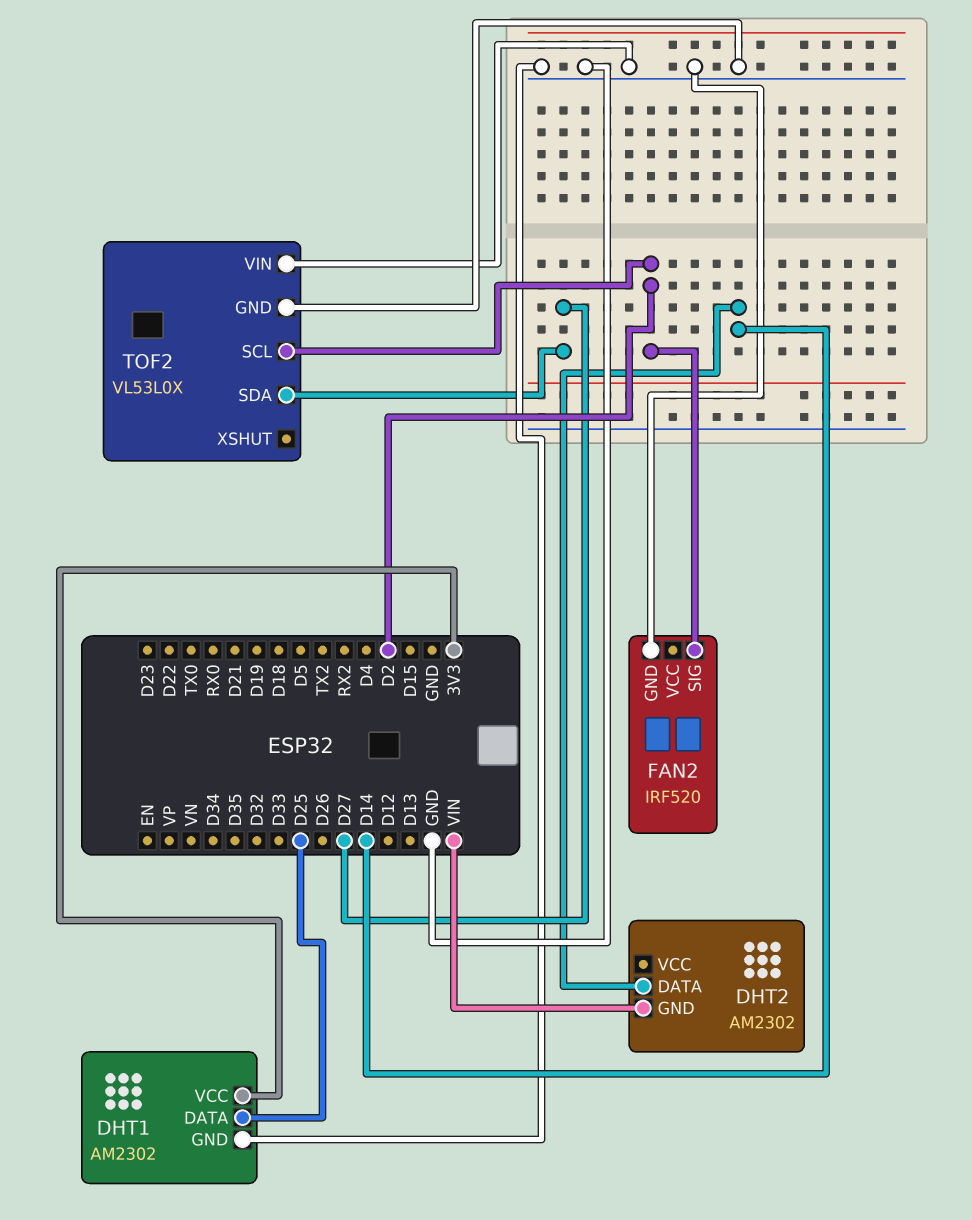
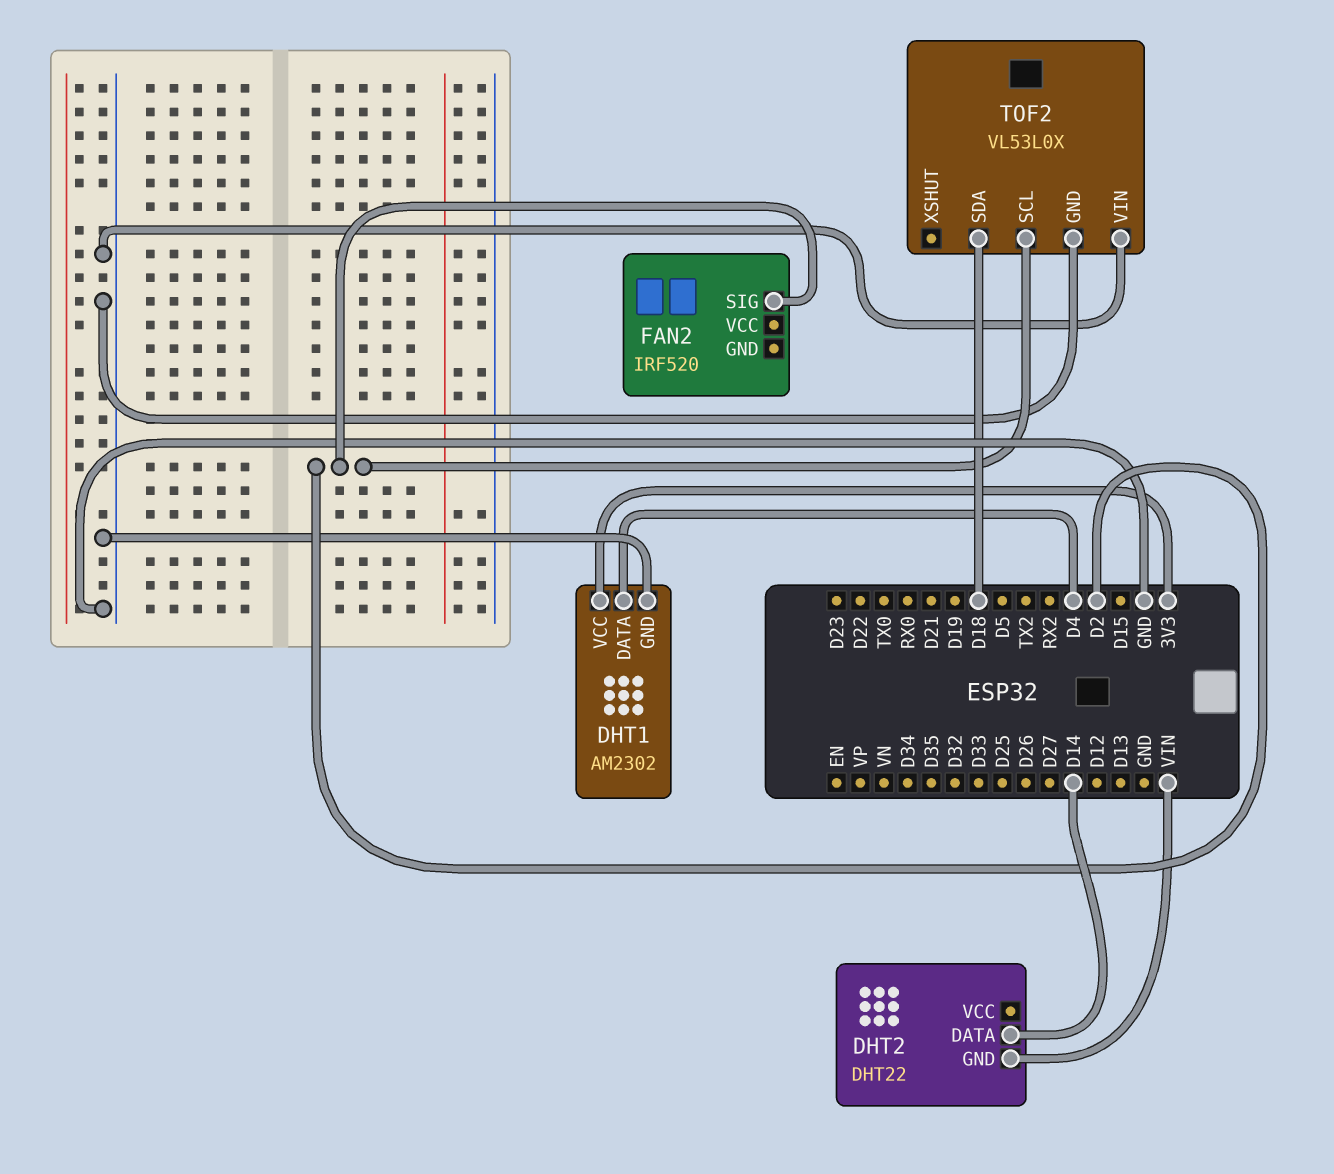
DHT1 pin DATA: D25 -> D4
DHT2: AM2302 -> DHT22
FAN2 pin GND: GND -> none
TOF2 pin SDA: D27 -> D18

